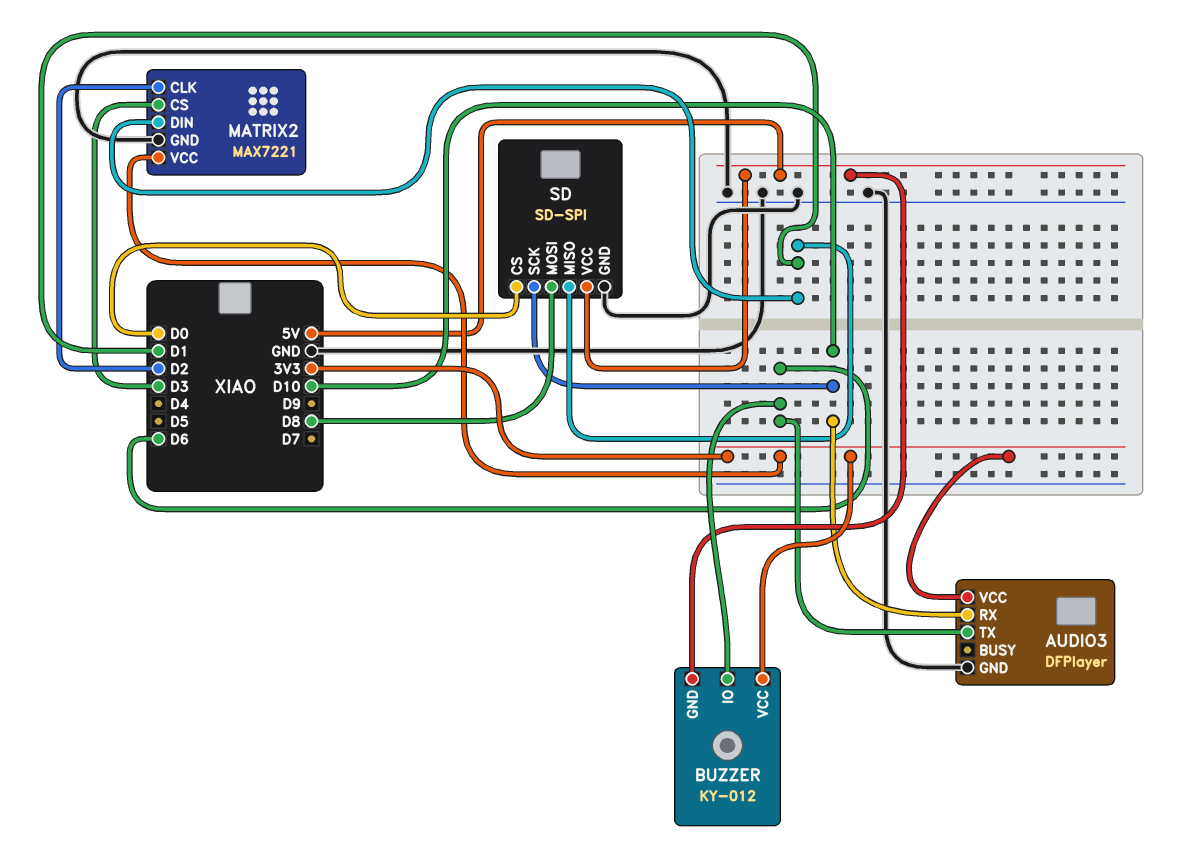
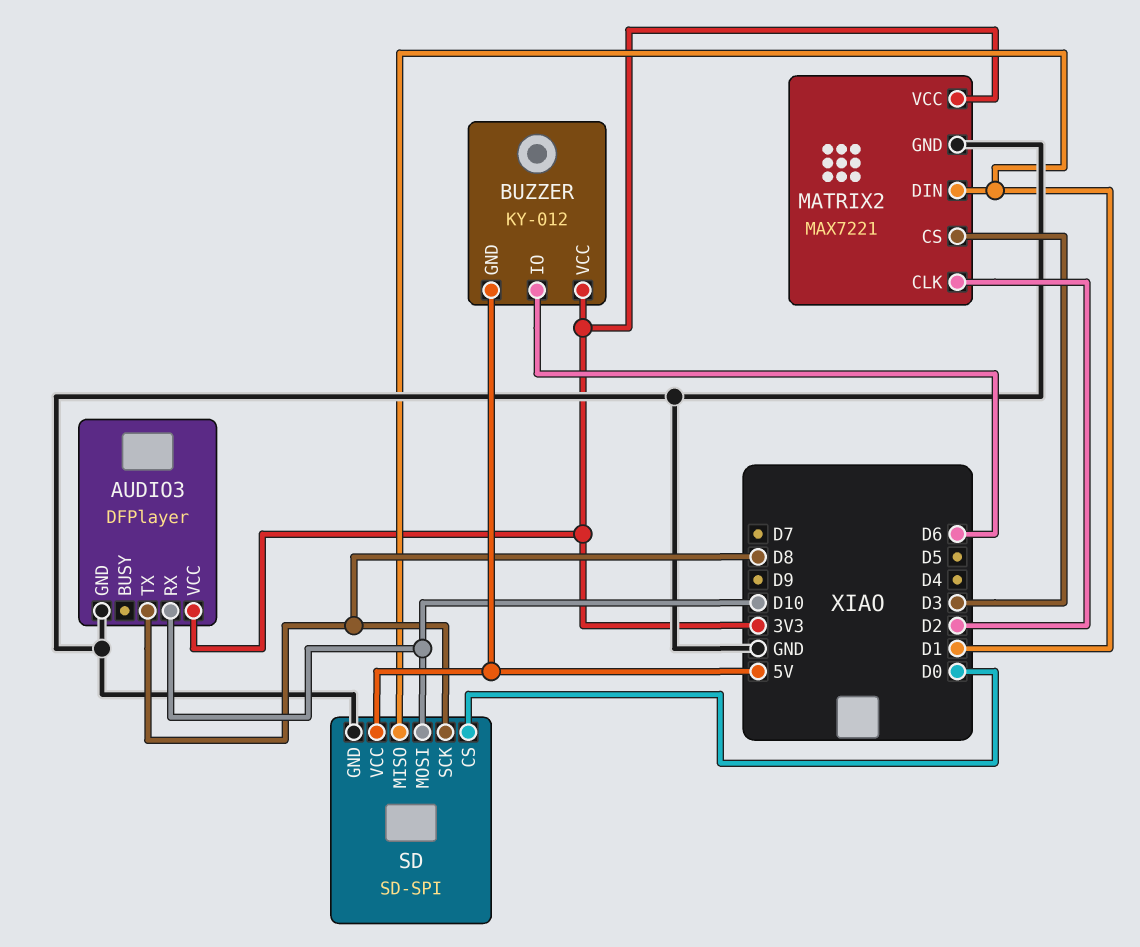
AUDIO3 pin TX: D6 -> D8
SD pin MOSI: D8 -> D10
SD pin SCK: D10 -> D8

